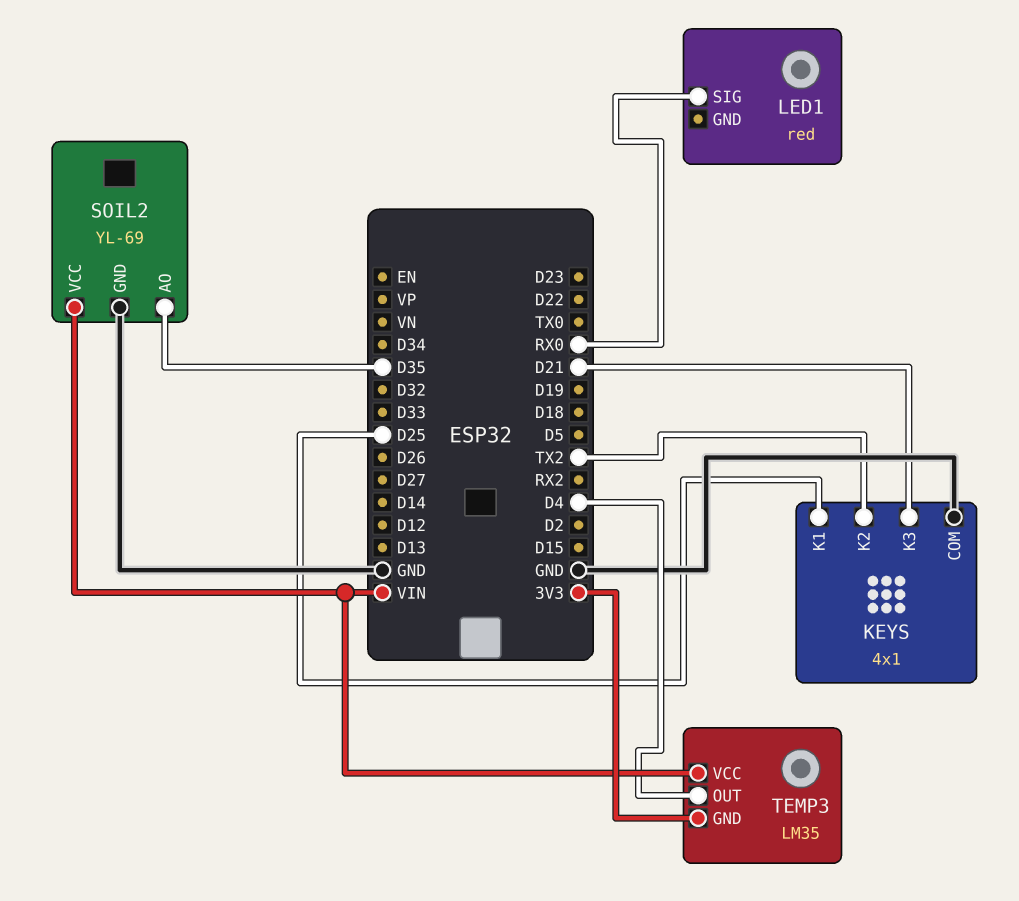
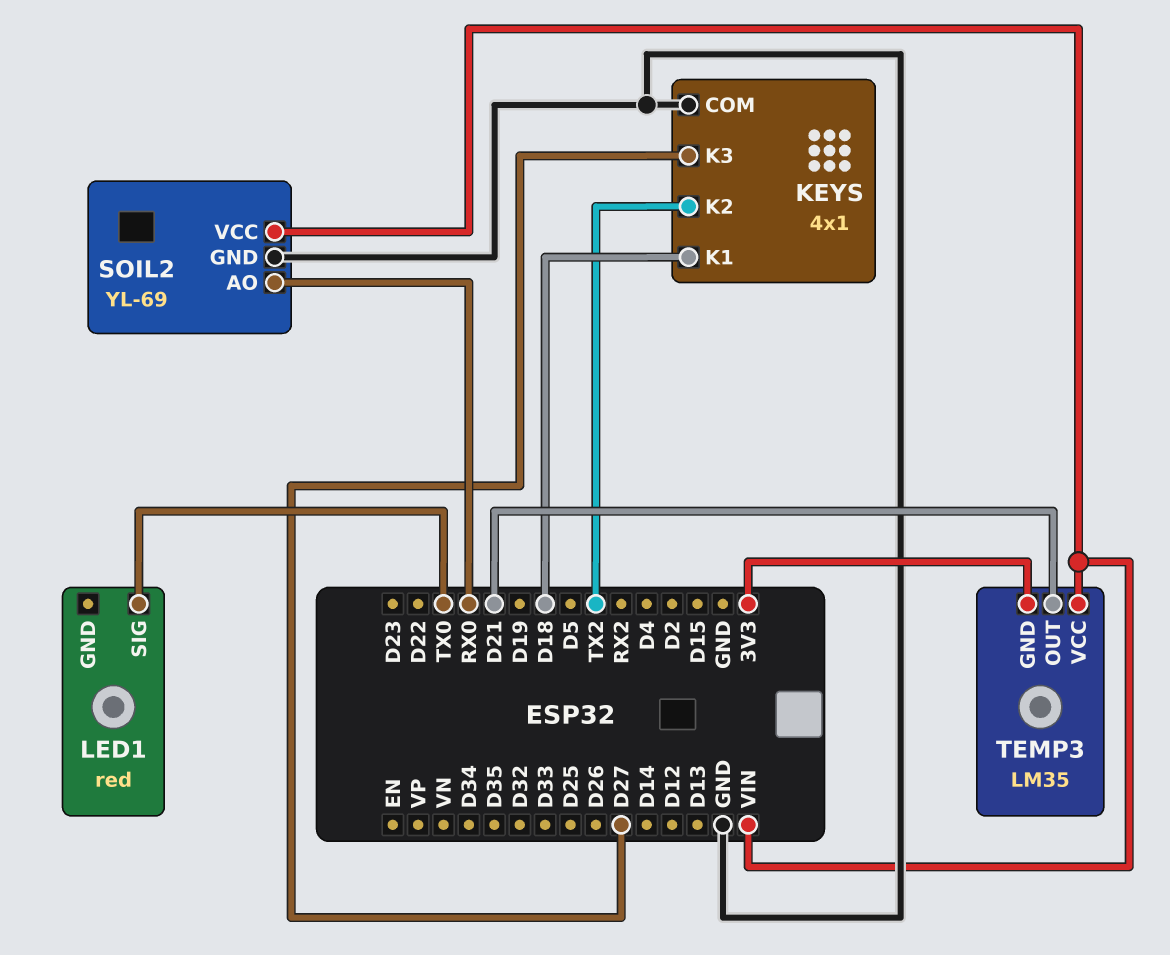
KEYS pin K1: D25 -> D18
KEYS pin K3: D21 -> D27
LED1 pin SIG: RX0 -> TX0
SOIL2 pin AO: D35 -> RX0
TEMP3 pin OUT: D4 -> D21

